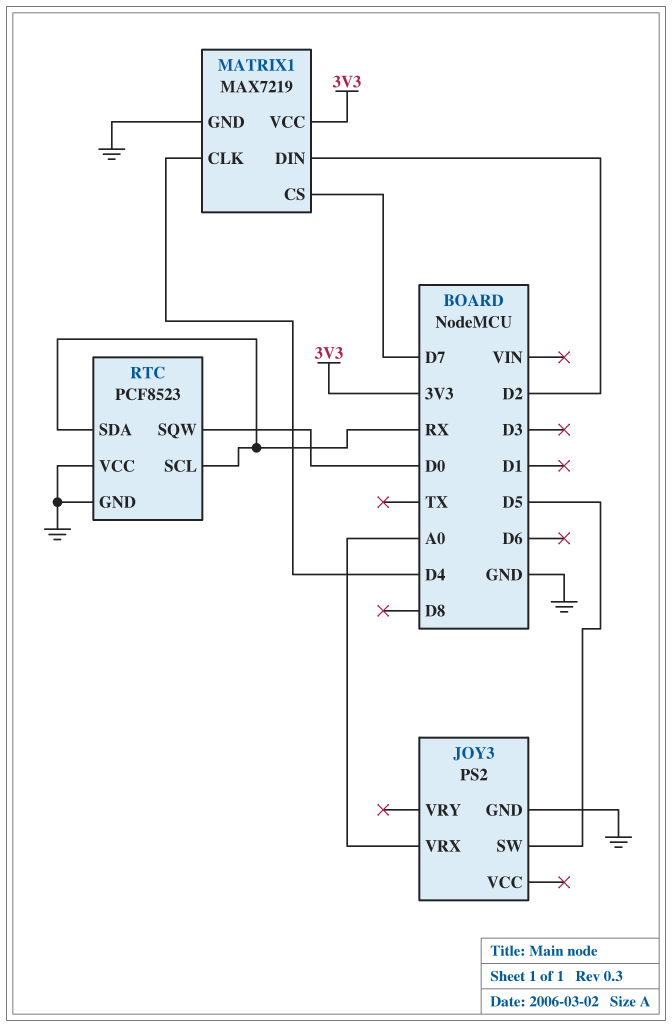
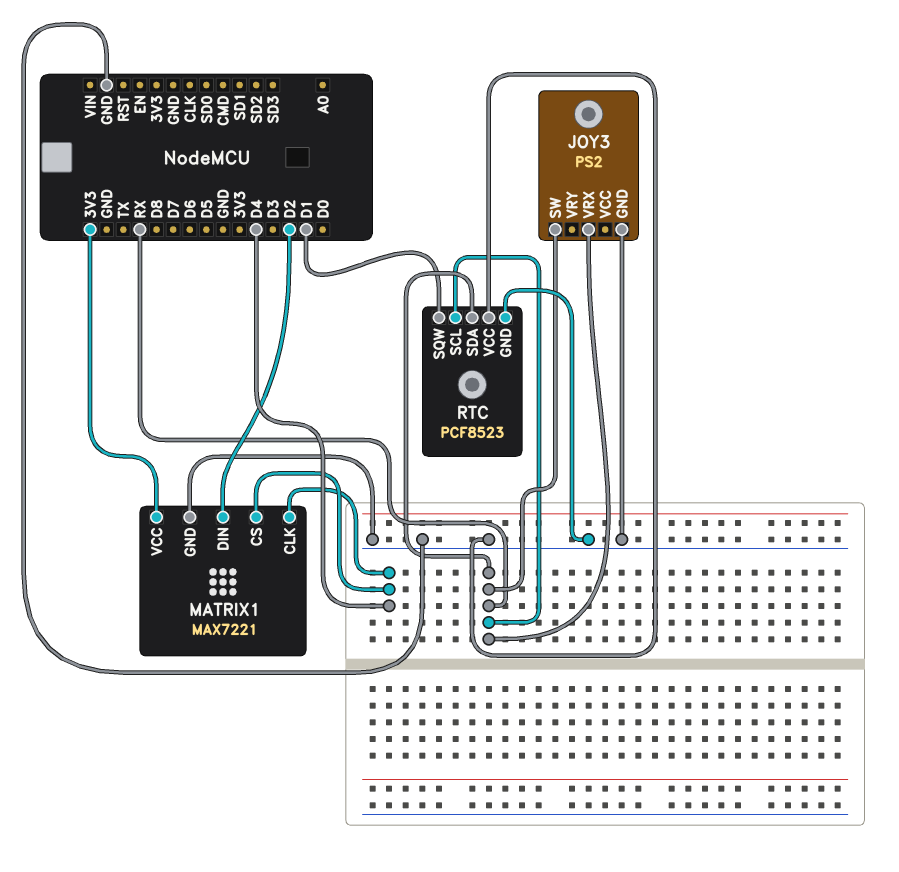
JOY3 pin SW: D5 -> RX
JOY3 pin VRX: A0 -> RX
MATRIX1: MAX7219 -> MAX7221
MATRIX1 pin CS: D7 -> D4
RTC pin SQW: D0 -> D1

